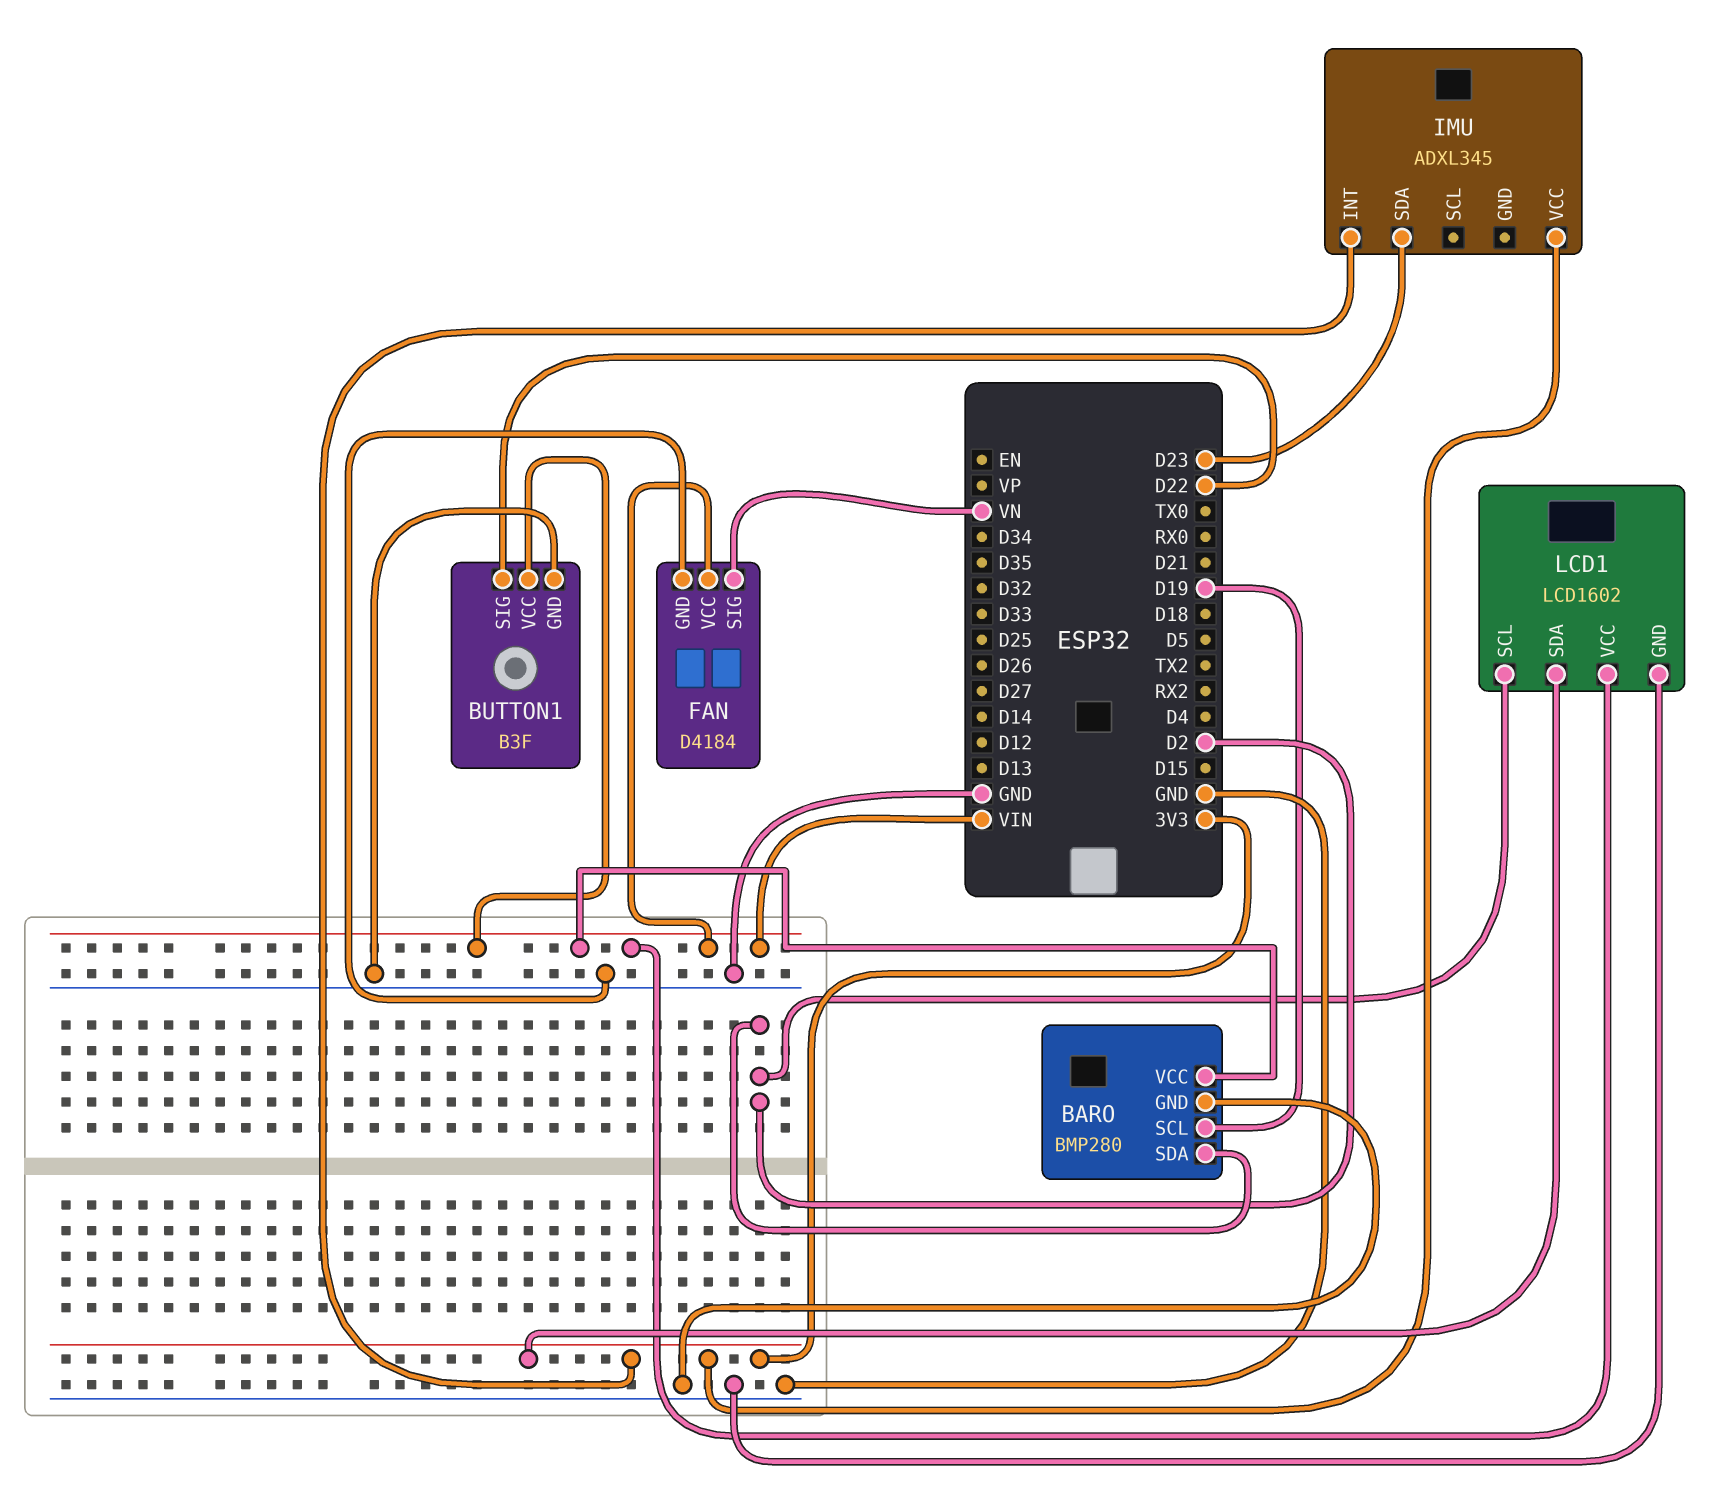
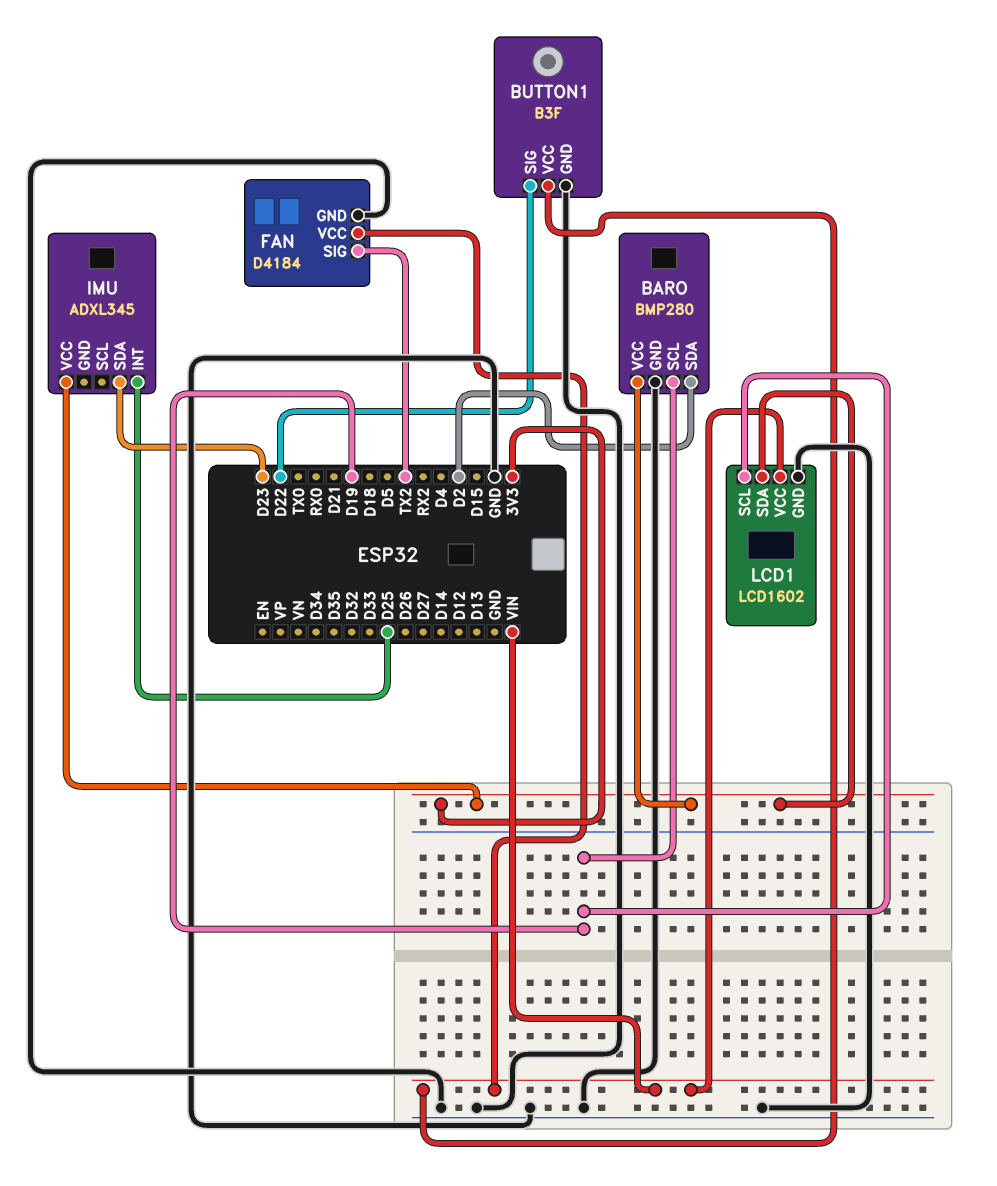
BARO pin VCC: VIN -> 3V3
FAN pin SIG: VN -> TX2
IMU pin INT: 3V3 -> D25
LCD1 pin SCL: D2 -> D19

